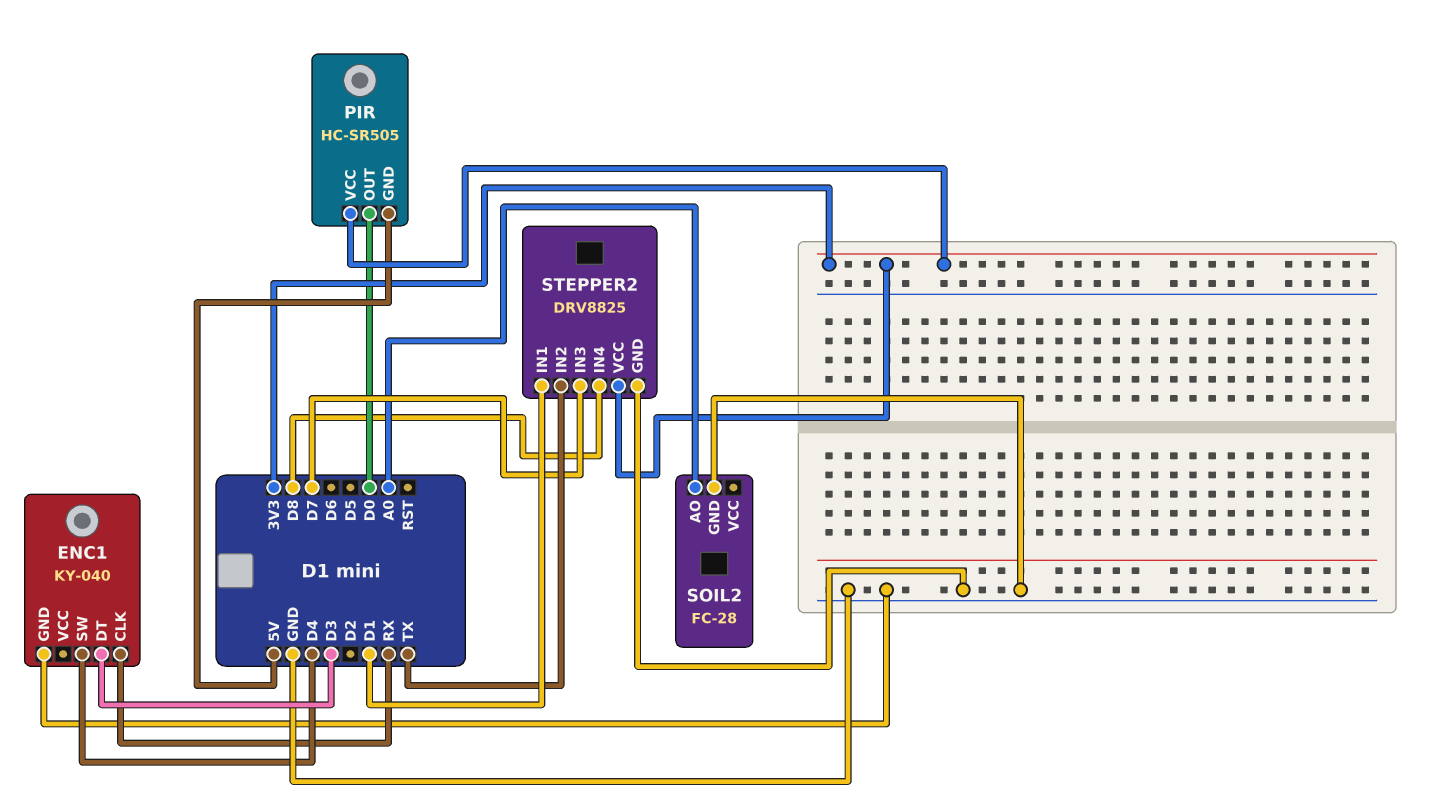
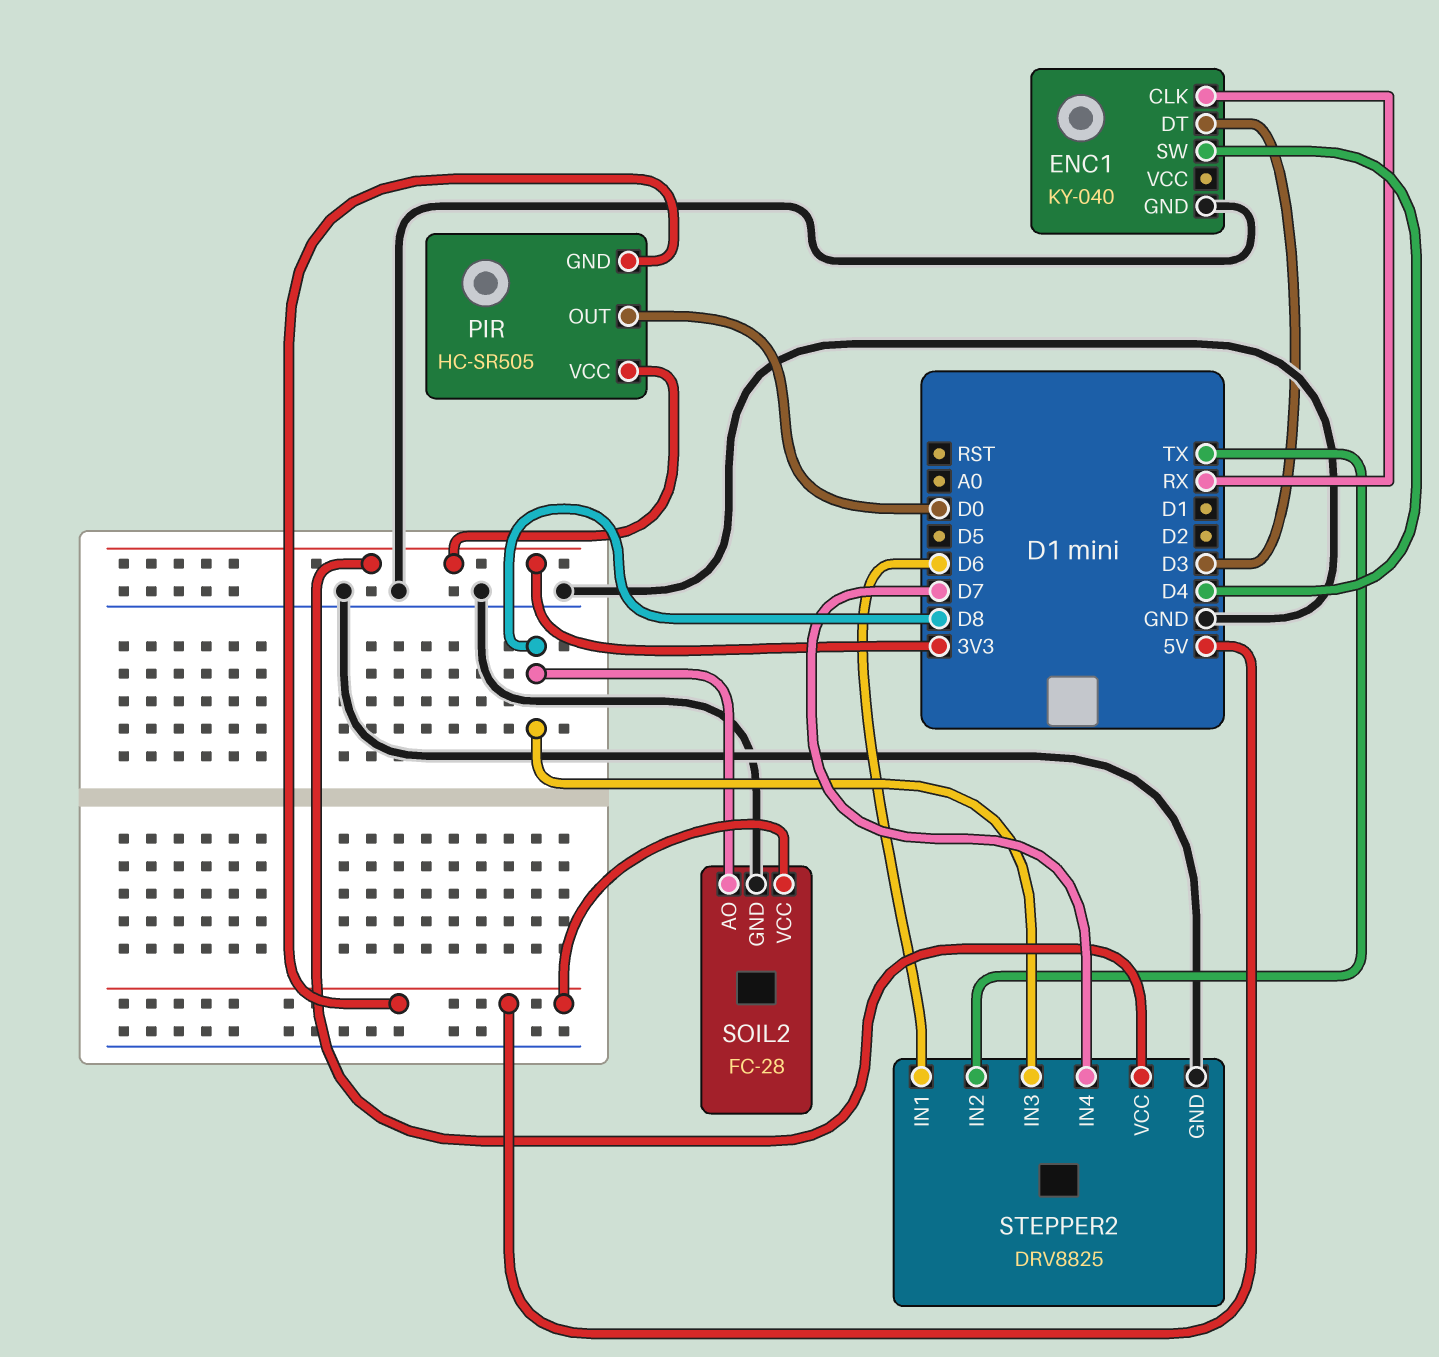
SOIL2 pin AO: A0 -> D8
SOIL2 pin VCC: none -> 5V
STEPPER2 pin IN1: D1 -> D6
STEPPER2 pin IN3: D7 -> D8
STEPPER2 pin IN4: D8 -> D7

